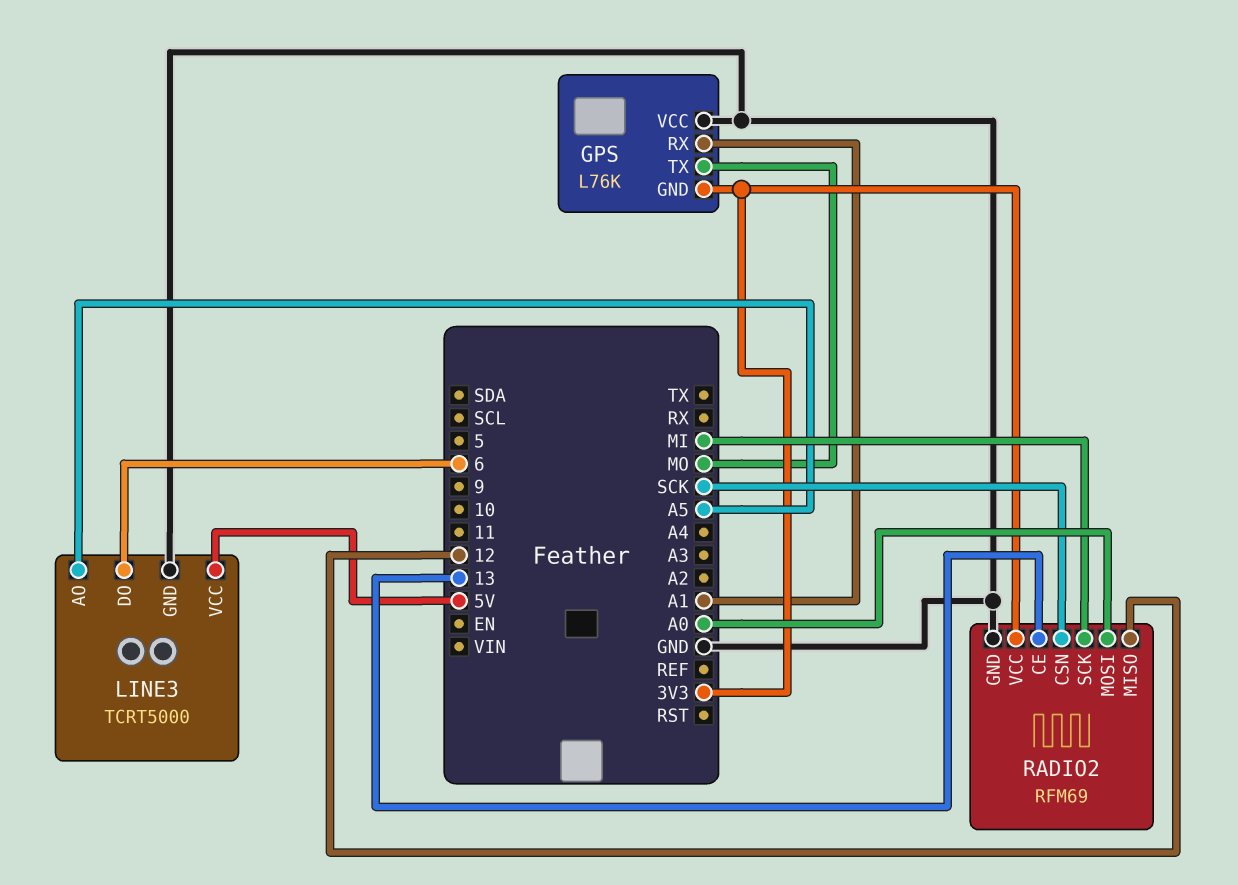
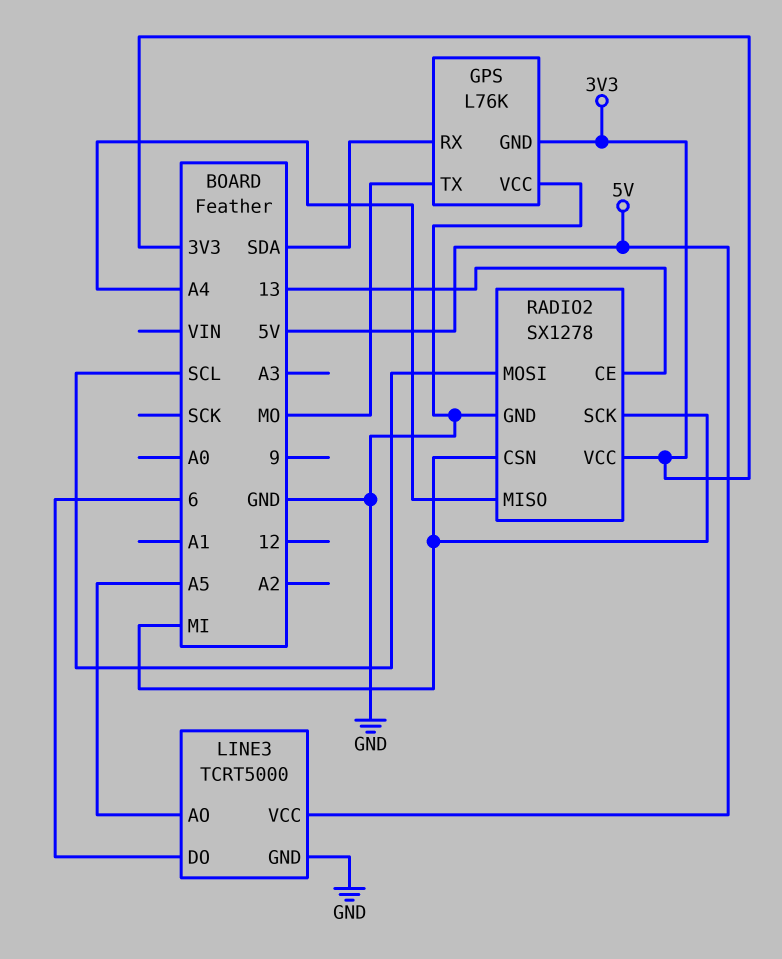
GPS pin RX: A1 -> SDA
RADIO2: RFM69 -> SX1278
RADIO2 pin CSN: SCK -> MI
RADIO2 pin MISO: 12 -> A4
RADIO2 pin MOSI: A0 -> SCL

